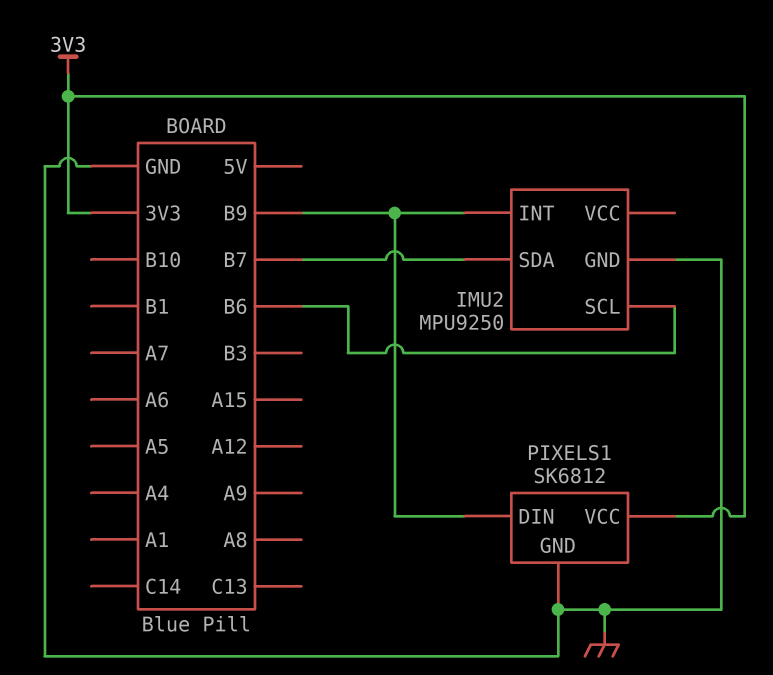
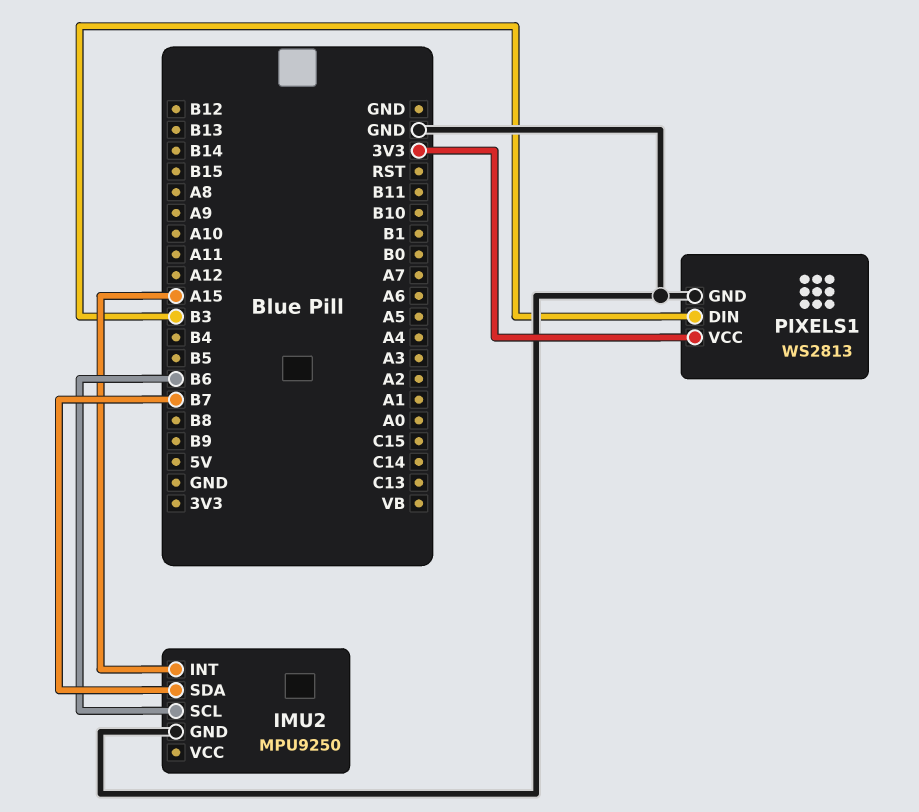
IMU2 pin INT: B9 -> A15
PIXELS1: SK6812 -> WS2813
PIXELS1 pin DIN: B9 -> B3

